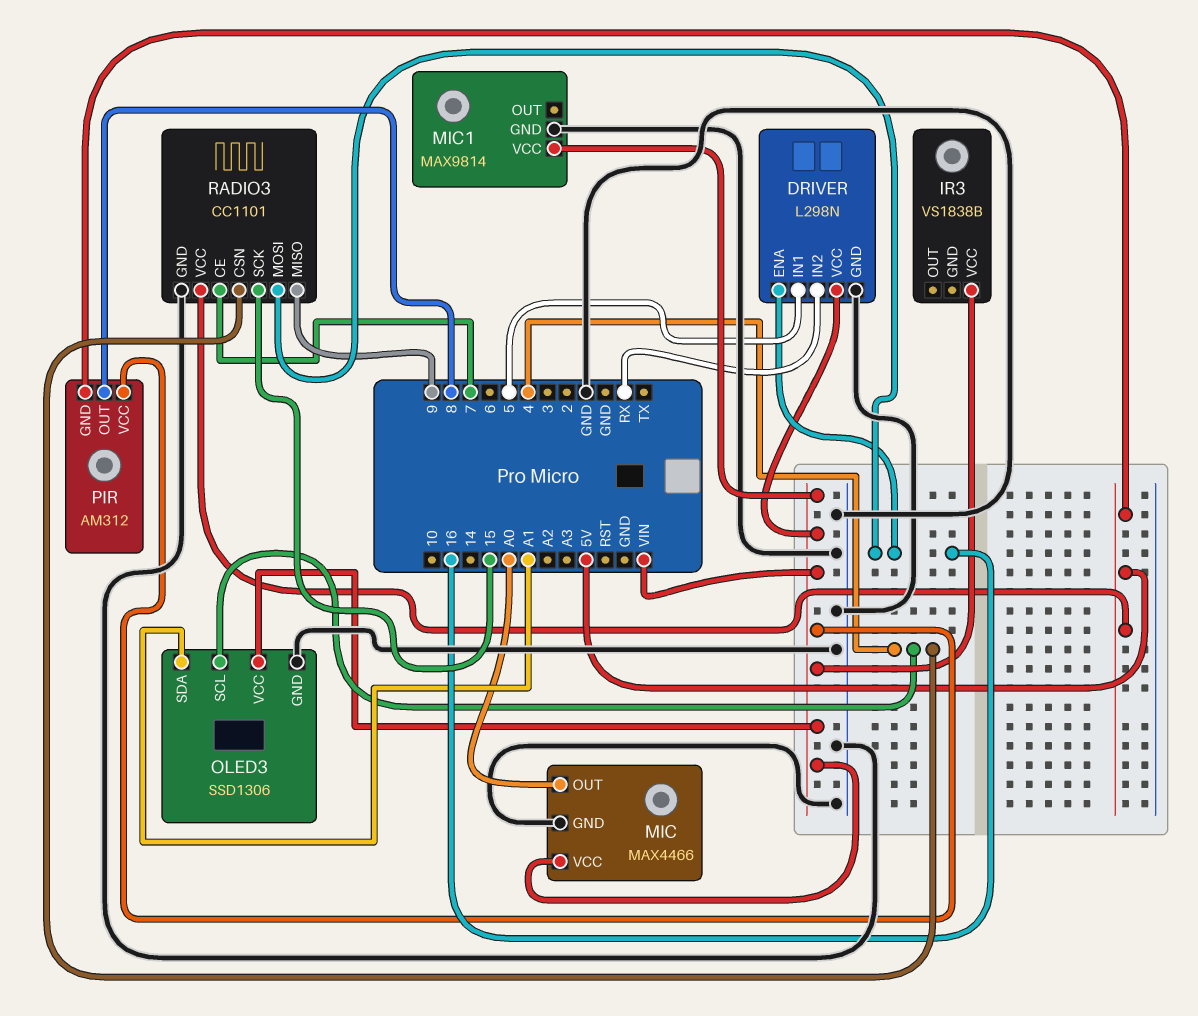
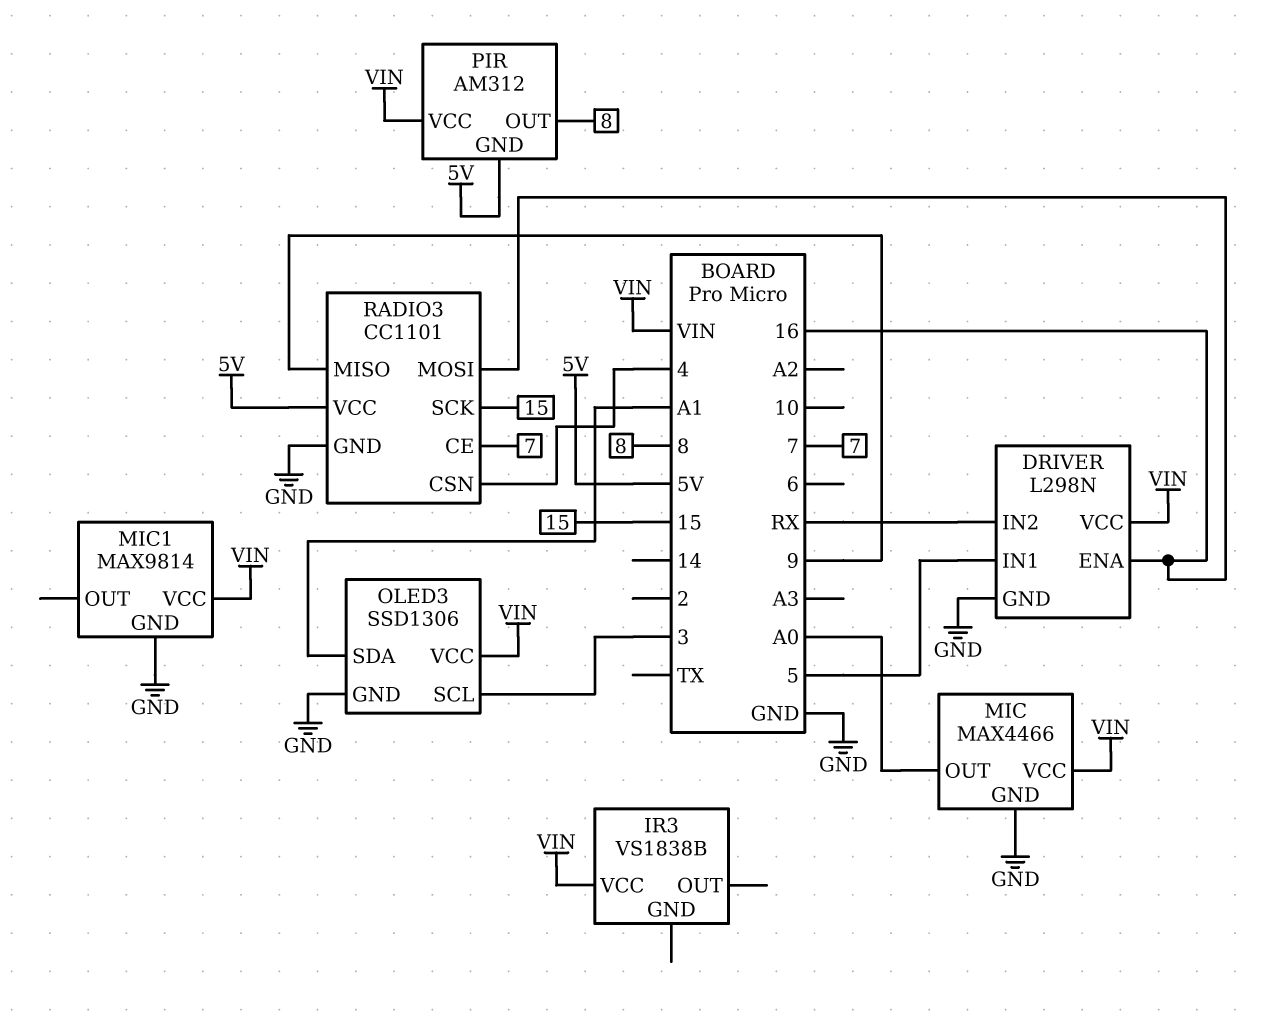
OLED3 pin SCL: 4 -> 3

